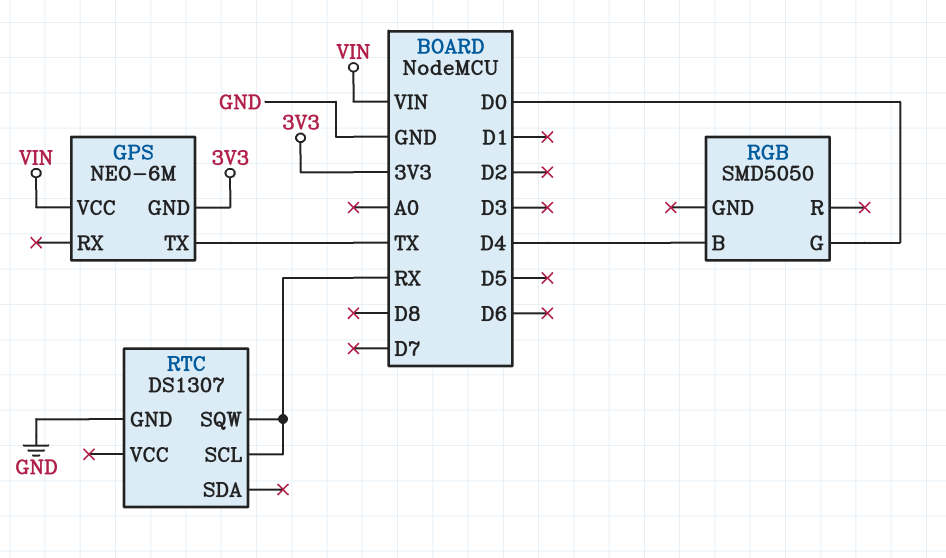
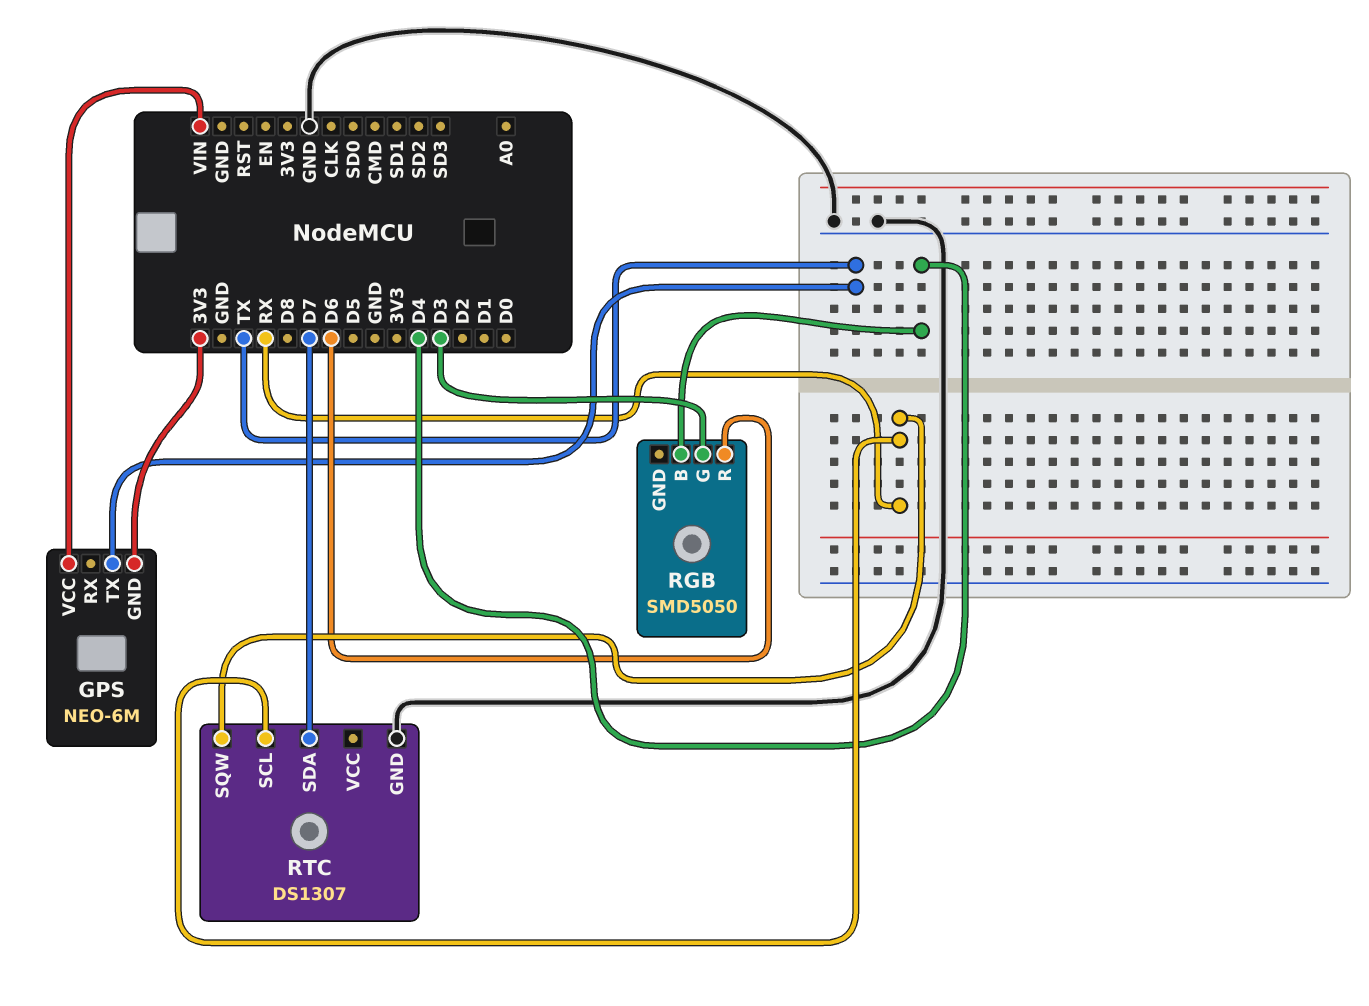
RGB pin G: D0 -> D3
RGB pin R: none -> D6
RTC pin SDA: none -> D7

